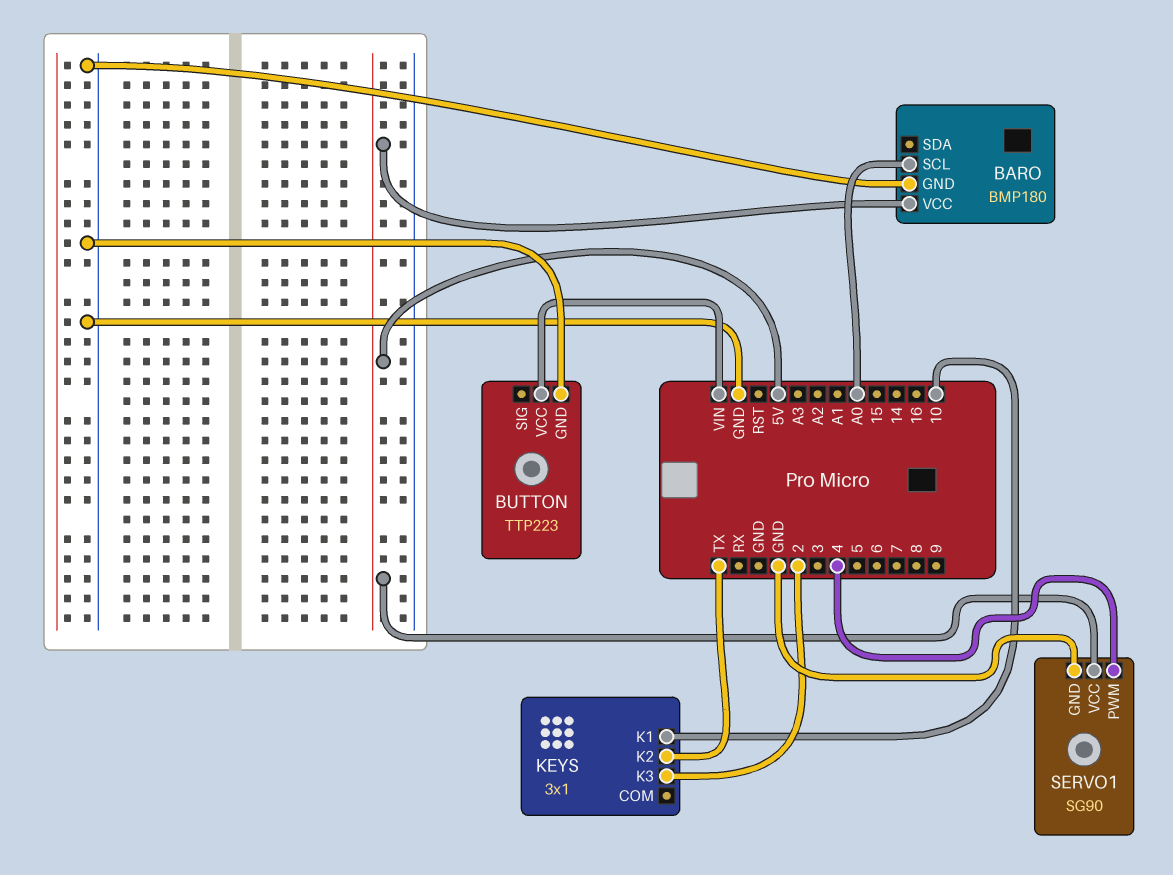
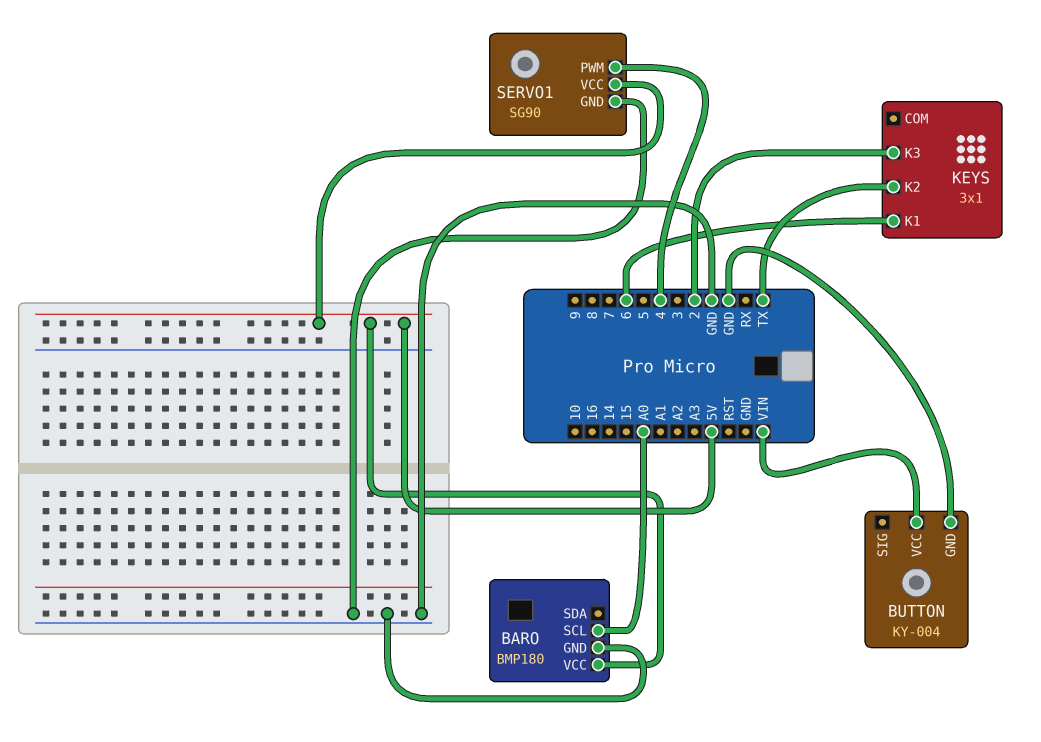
BUTTON: TTP223 -> KY-004
KEYS pin K1: 10 -> 6

